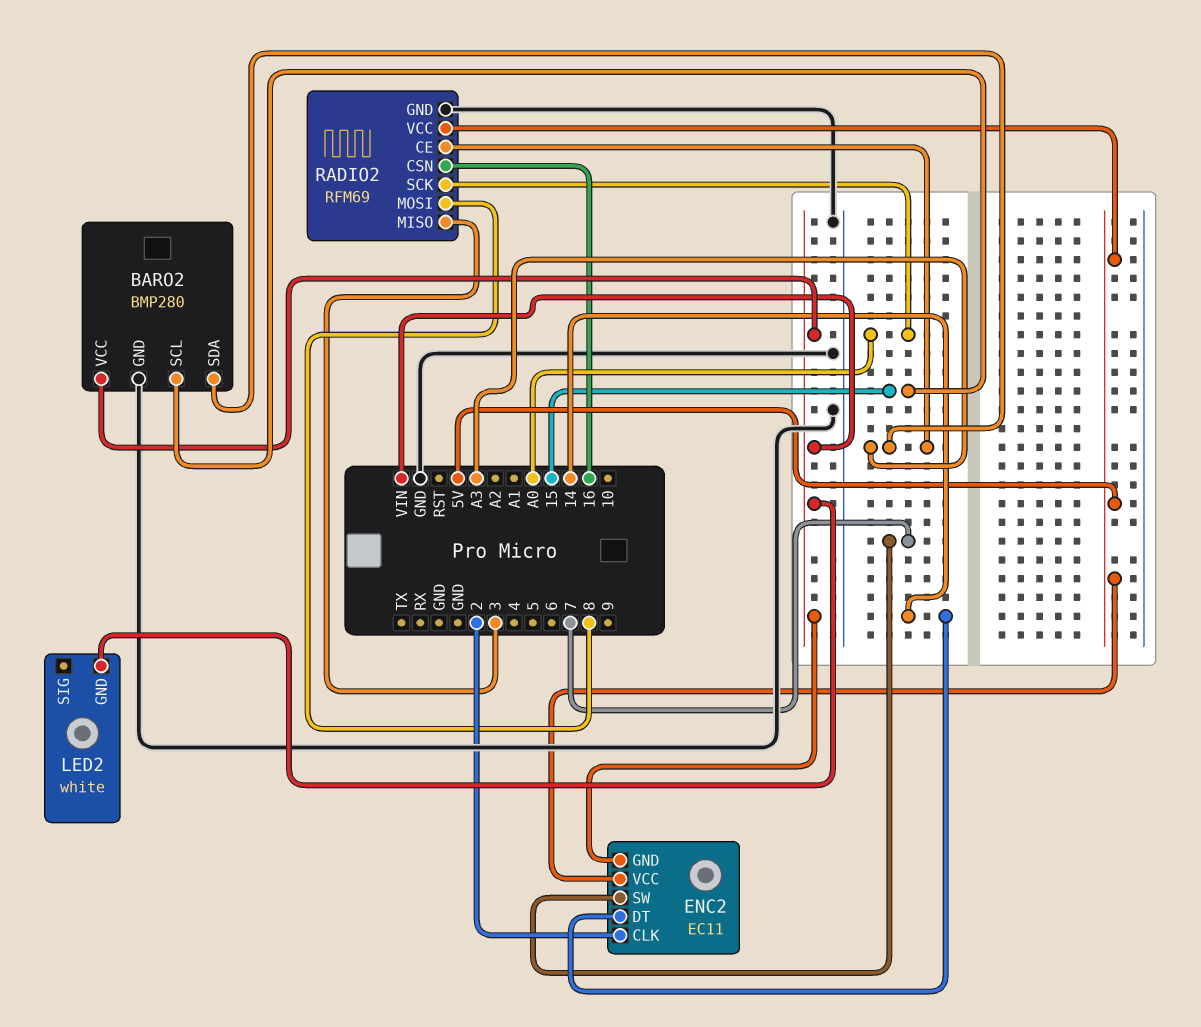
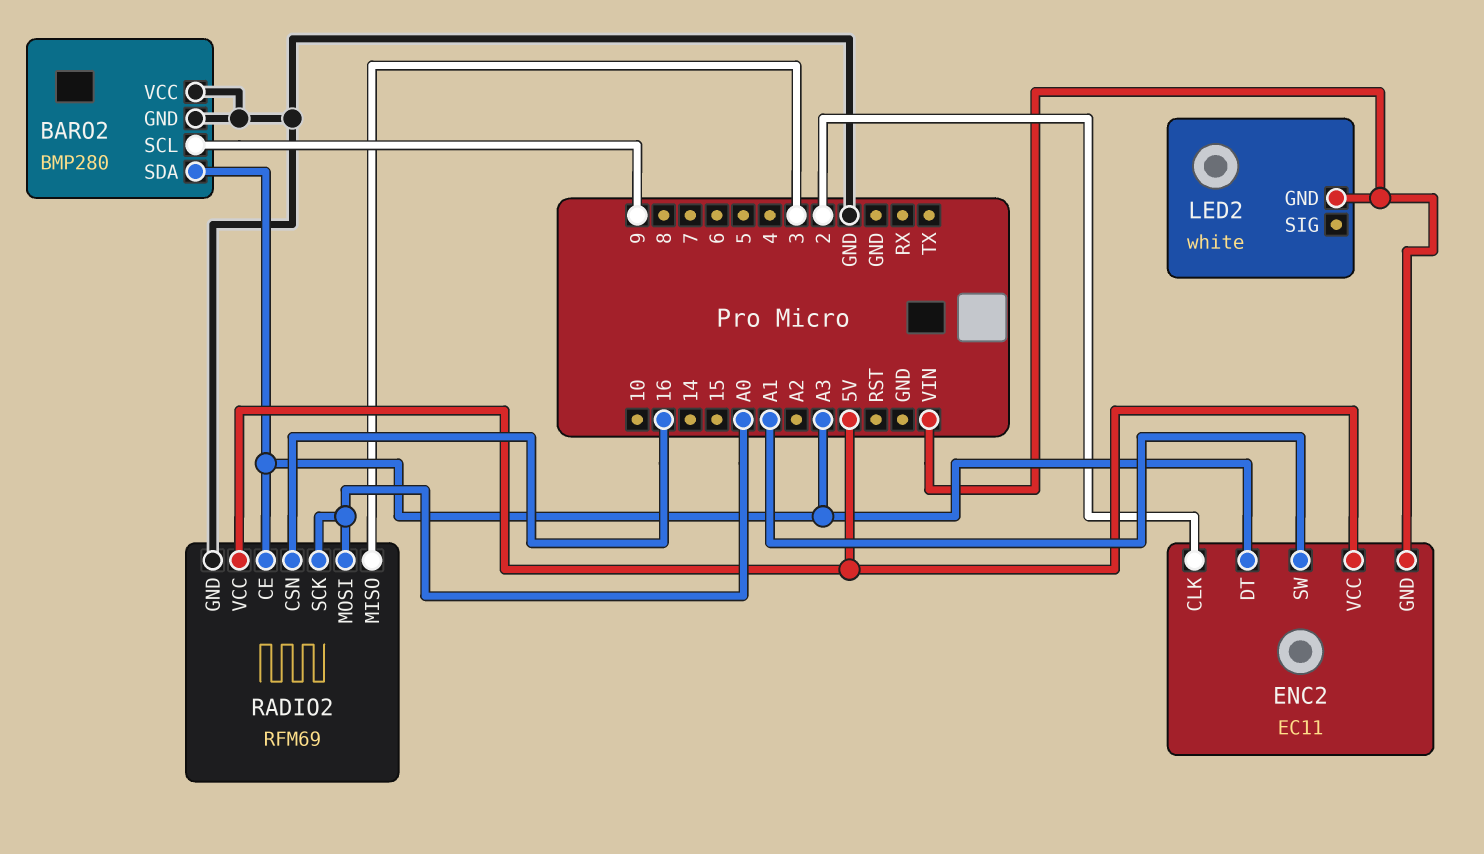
BARO2 pin SCL: 15 -> 9
BARO2 pin VCC: VIN -> GND
ENC2 pin DT: 14 -> A3
ENC2 pin SW: 7 -> A1
RADIO2 pin MOSI: 8 -> A0

